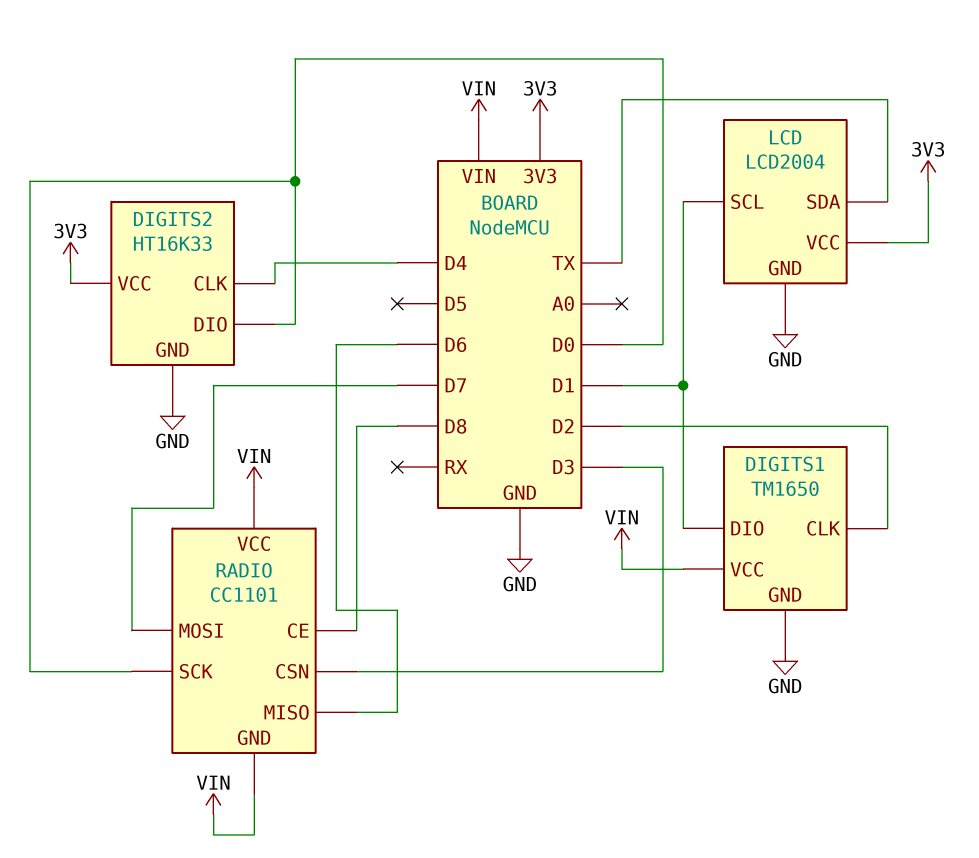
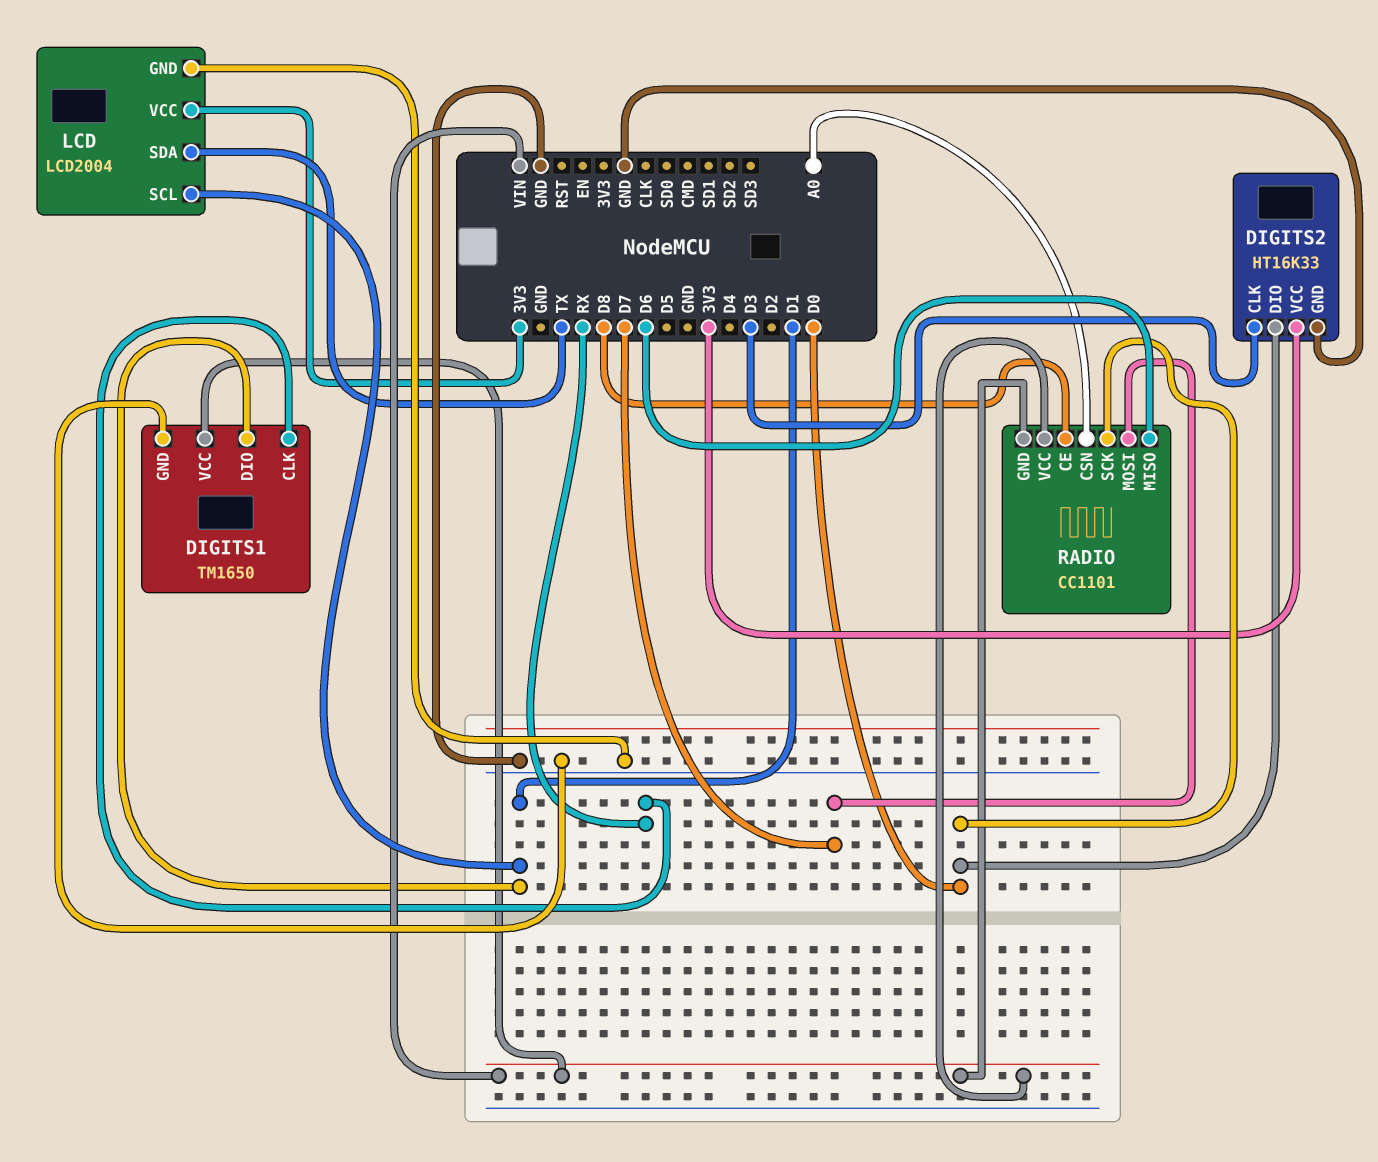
DIGITS1 pin CLK: D2 -> RX
DIGITS2 pin CLK: D4 -> D3
RADIO pin CSN: D3 -> A0

